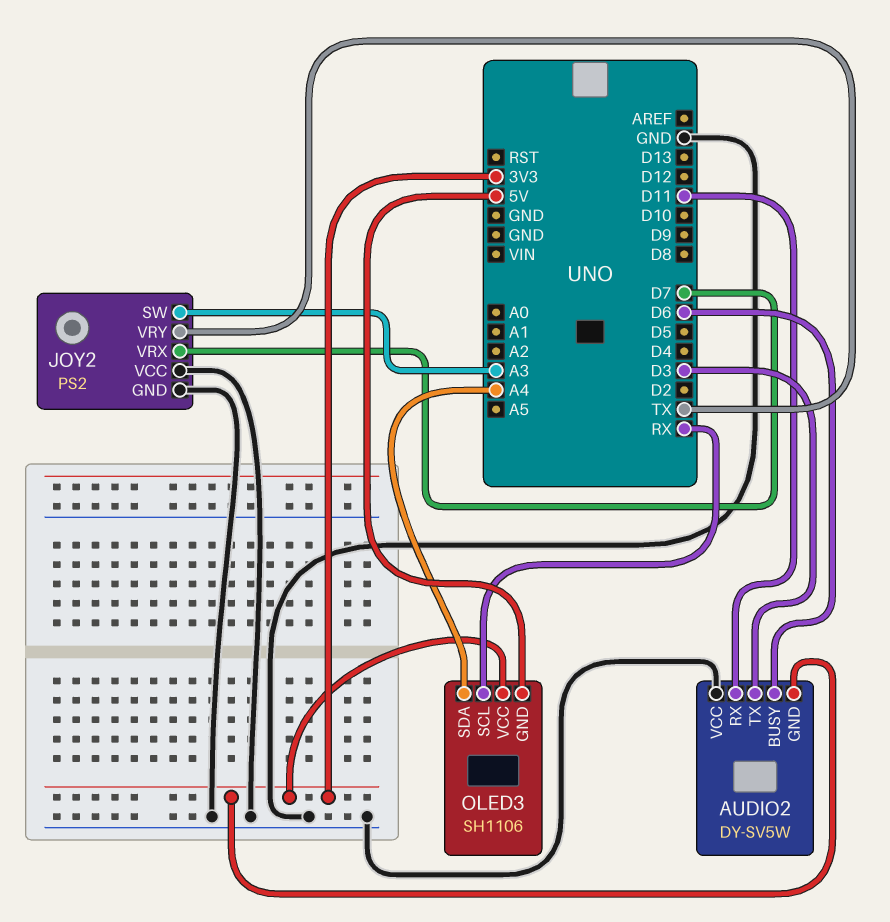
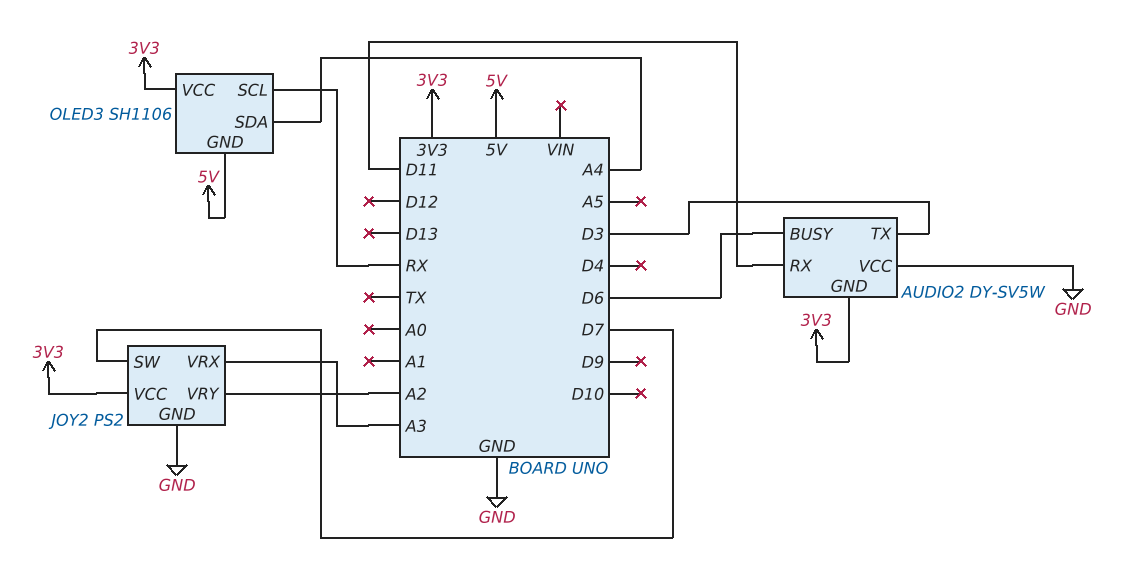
JOY2 pin SW: A3 -> D7
JOY2 pin VCC: GND -> 3V3
JOY2 pin VRX: D7 -> A3
JOY2 pin VRY: TX -> A2

